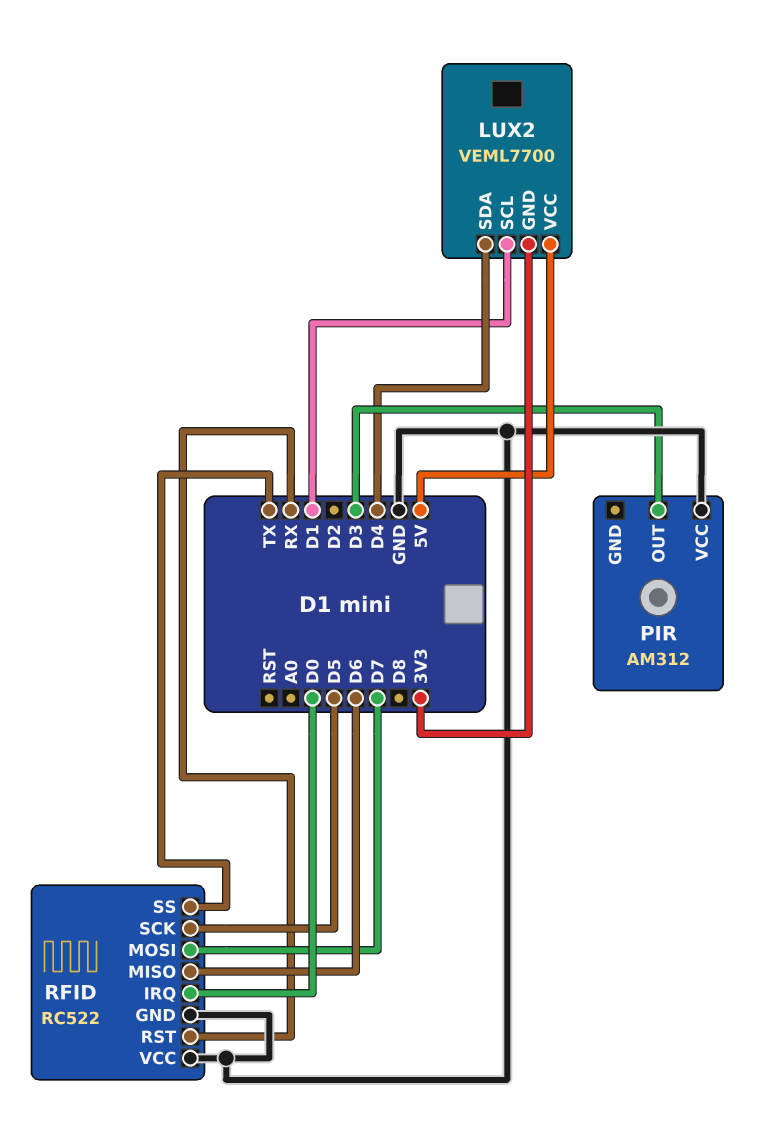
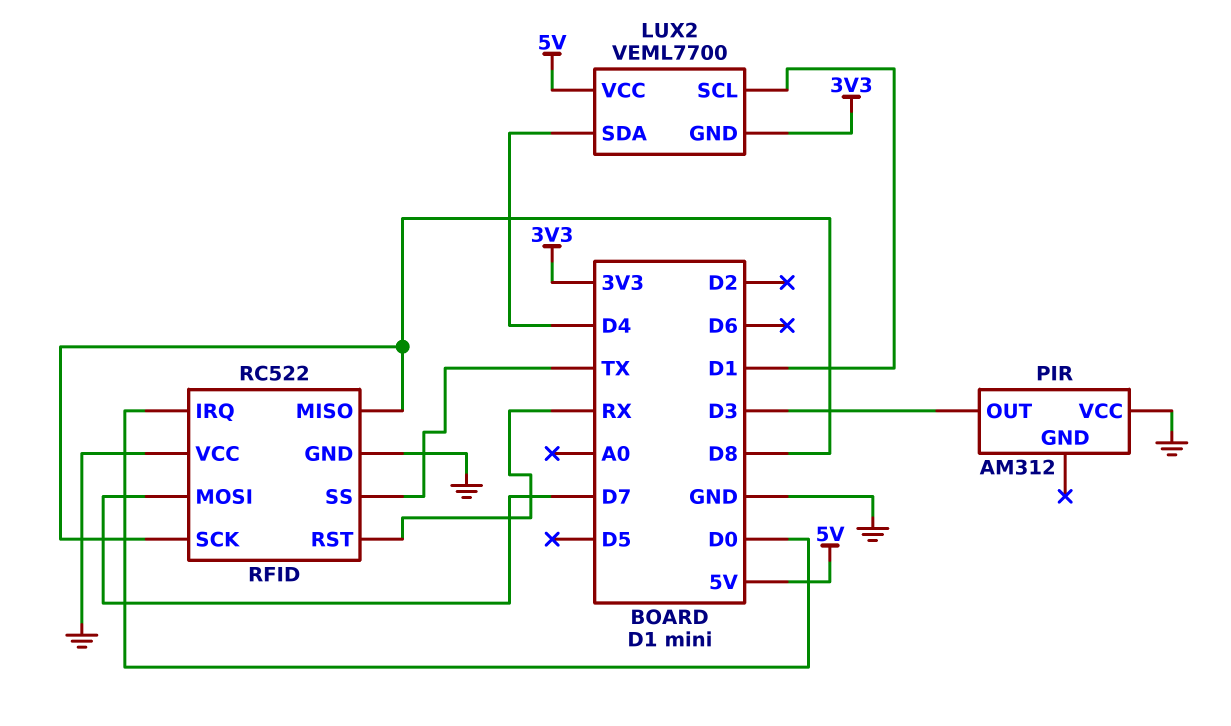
RFID pin MISO: D6 -> D8
RFID pin SCK: D5 -> D8

